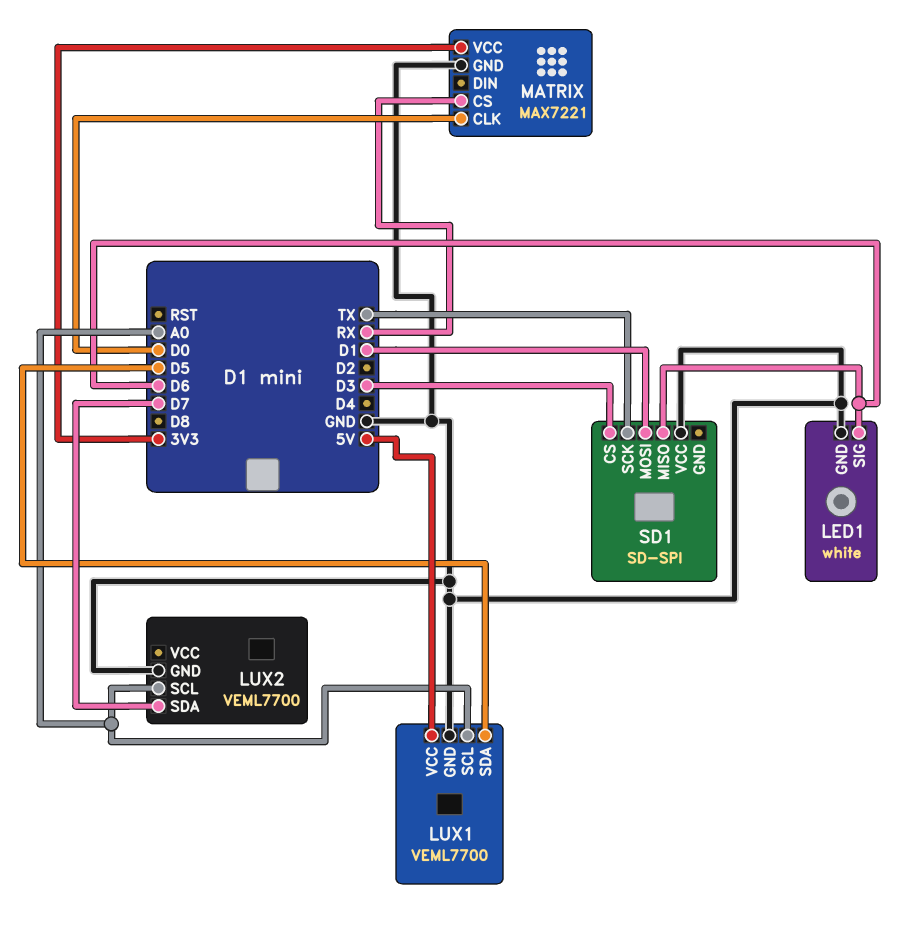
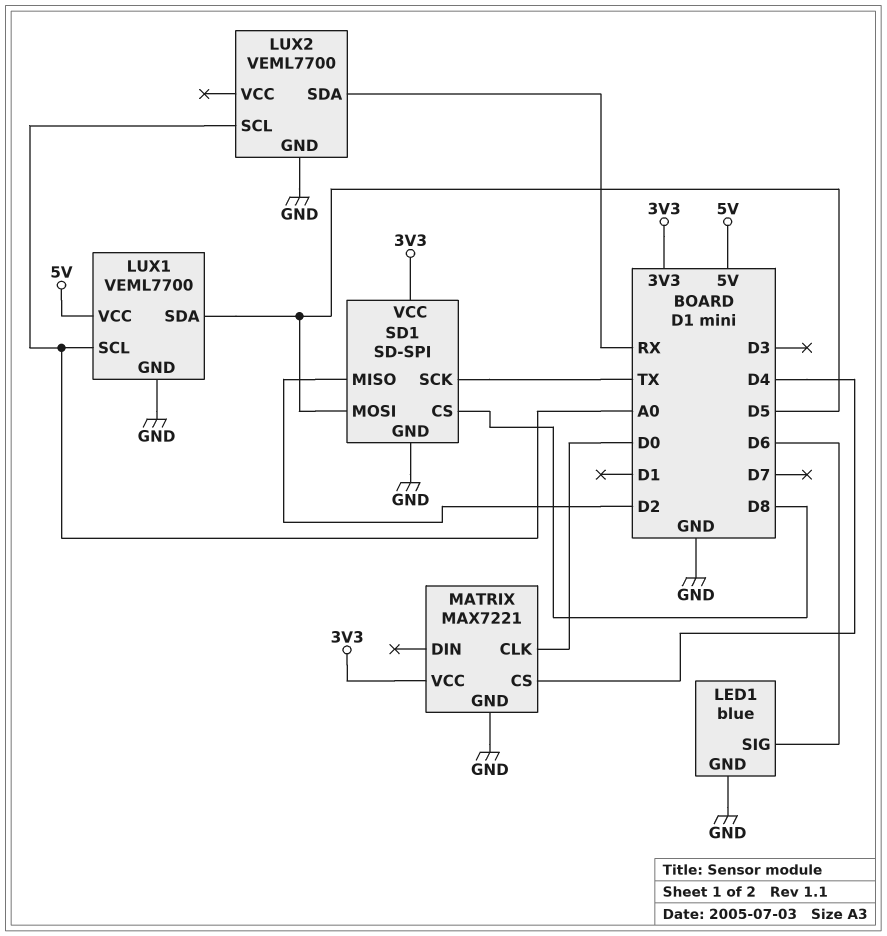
LED1: white -> blue
LUX2 pin SDA: D7 -> RX
MATRIX pin CS: RX -> D4
SD1 pin CS: D3 -> D8
SD1 pin GND: none -> GND
SD1 pin MISO: D6 -> D2
SD1 pin MOSI: D1 -> D5
SD1 pin VCC: GND -> 3V3

